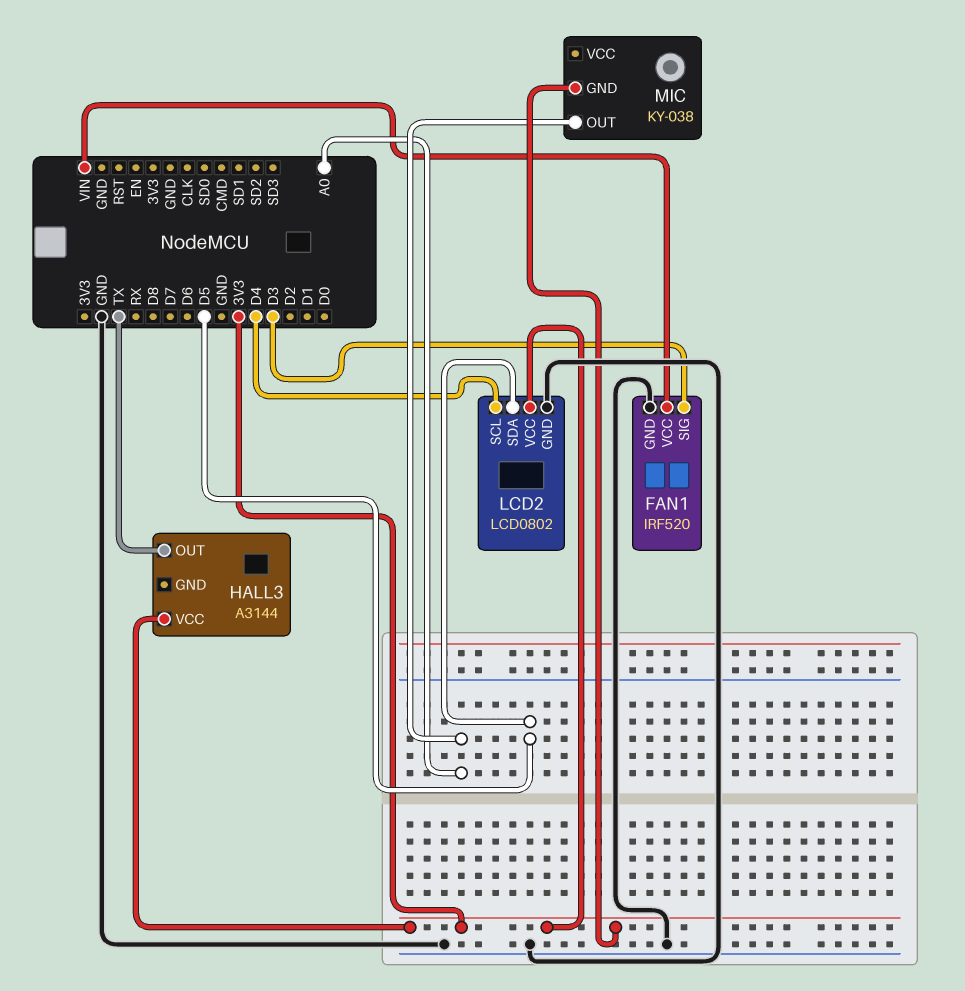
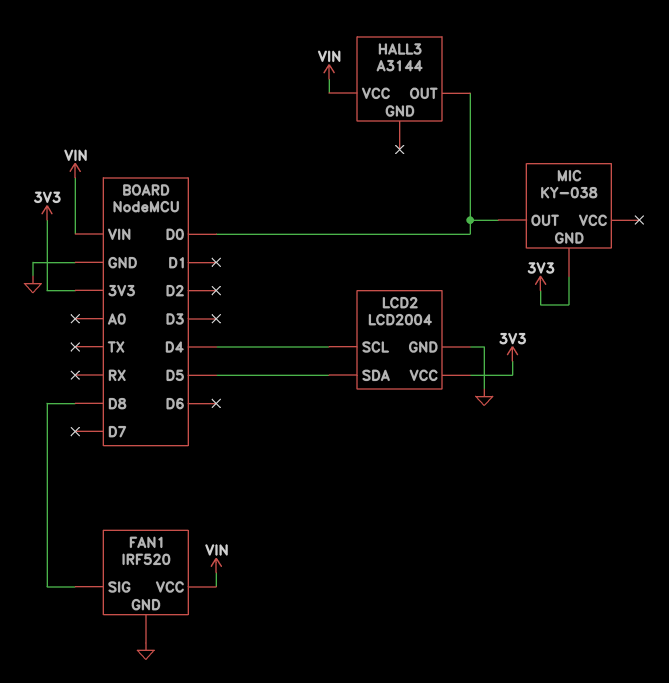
FAN1 pin SIG: D3 -> D8
HALL3 pin OUT: TX -> D0
HALL3 pin VCC: 3V3 -> VIN
LCD2: LCD0802 -> LCD2004
MIC pin OUT: A0 -> D0

